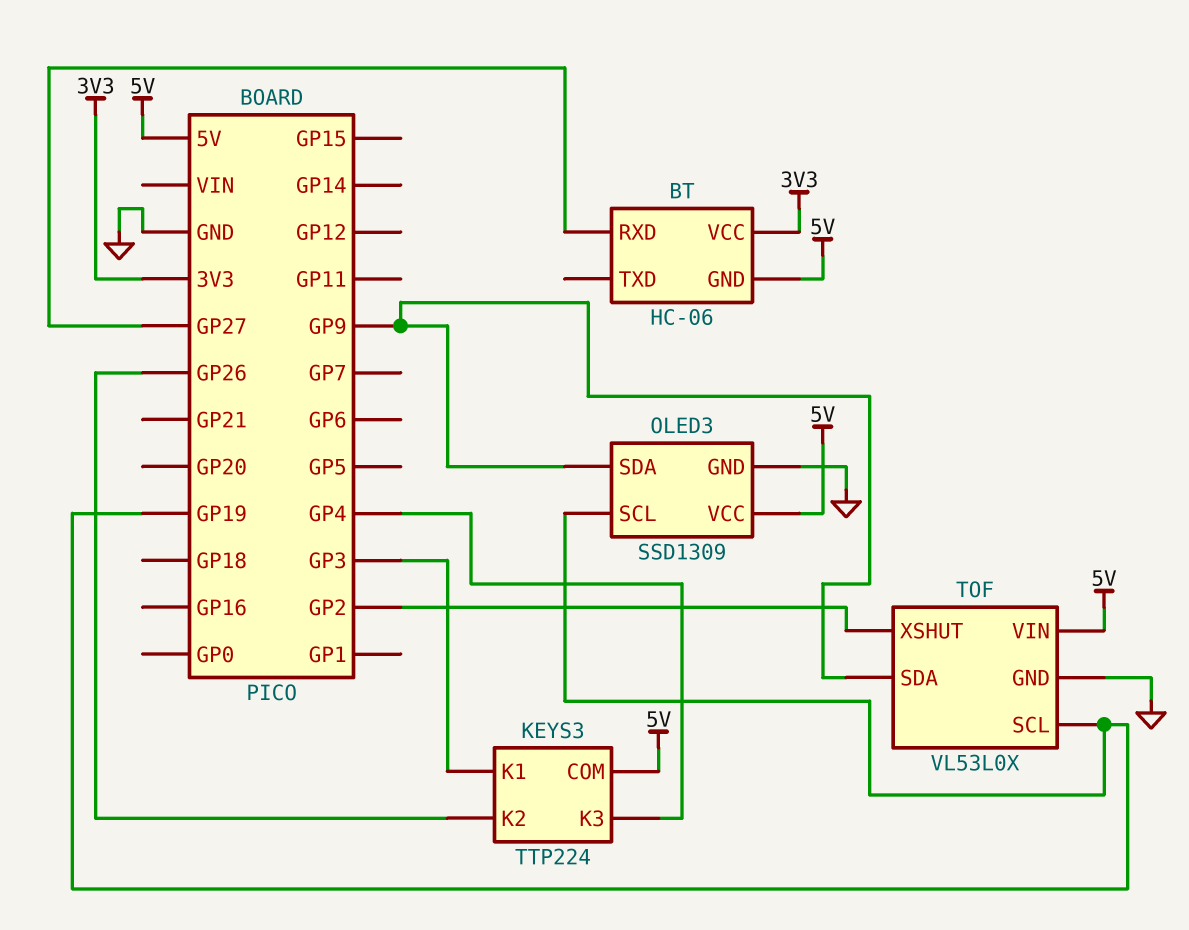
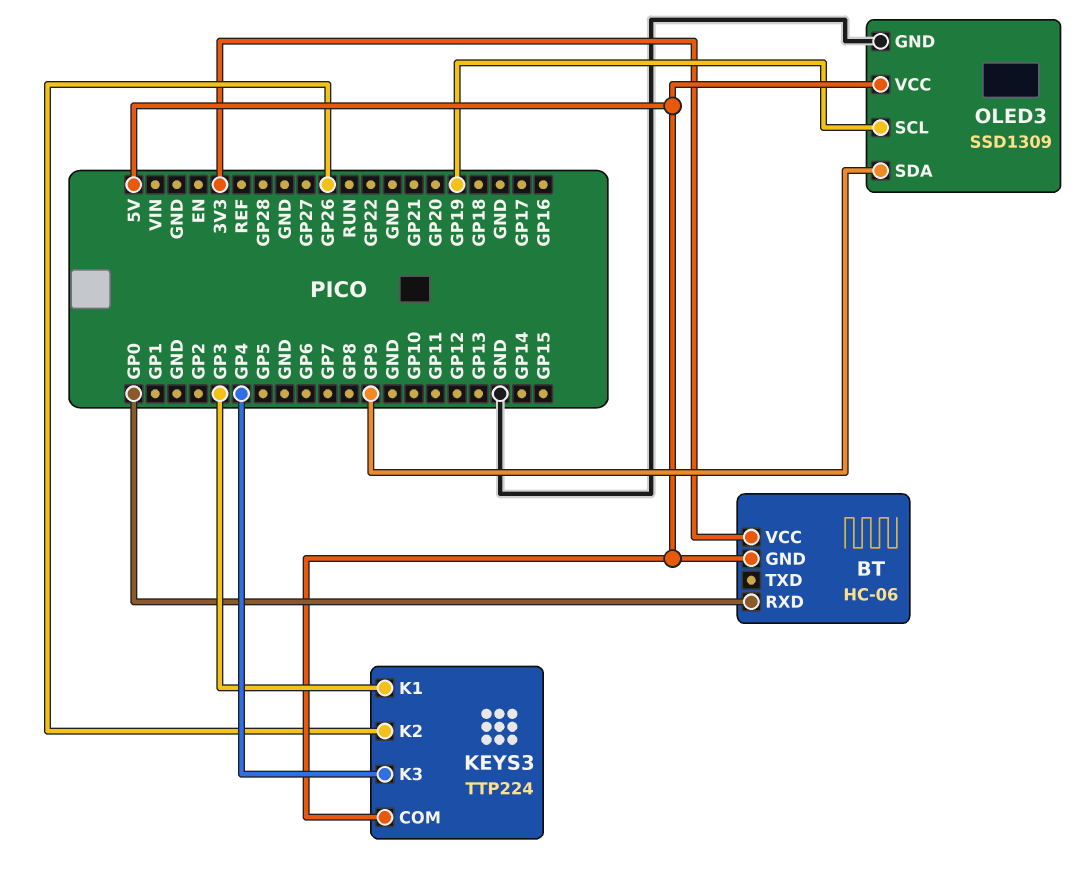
BT pin RXD: GP27 -> GP0
TOF: VL53L0X -> none
TOF pin GND: GND -> none
TOF pin SCL: GP19 -> none
TOF pin SDA: GP9 -> none
TOF pin VIN: 5V -> none
TOF pin XSHUT: GP2 -> none

